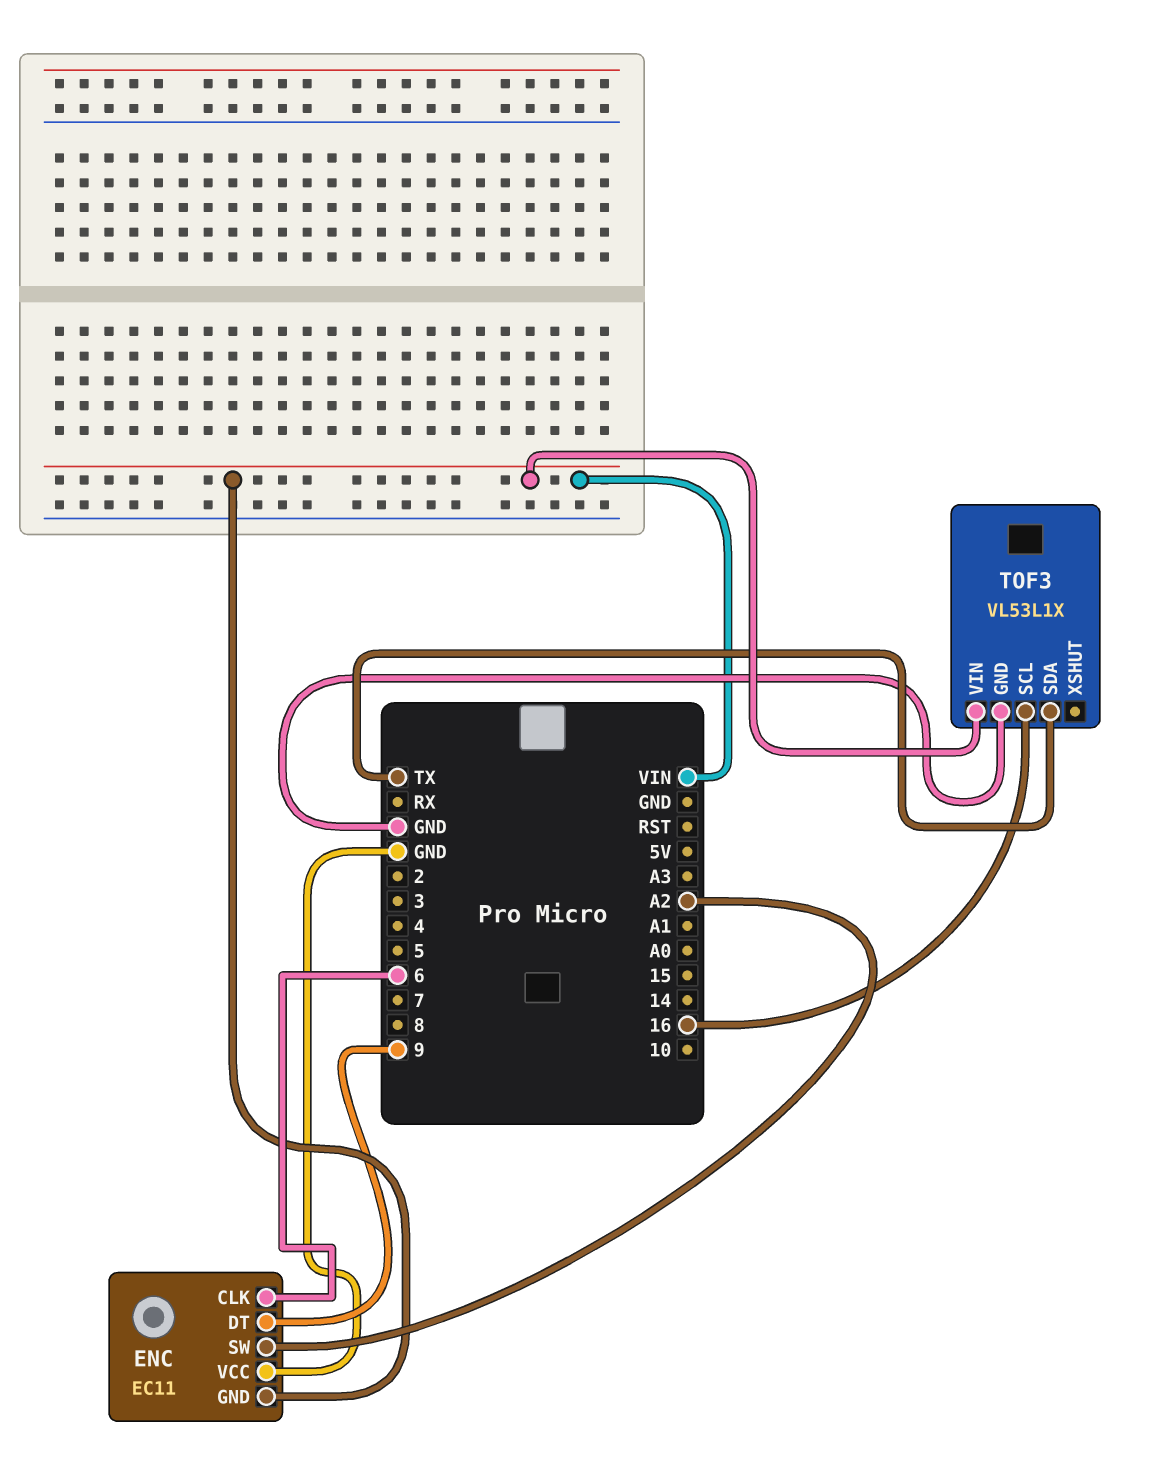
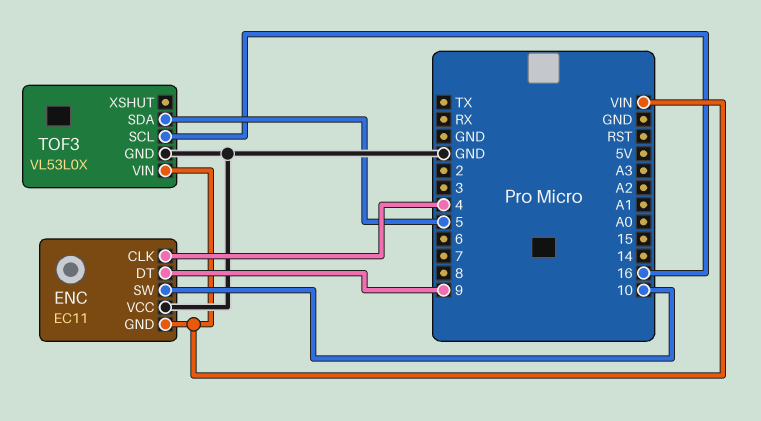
ENC pin CLK: 6 -> 4
ENC pin SW: A2 -> 10
TOF3: VL53L1X -> VL53L0X
TOF3 pin SDA: TX -> 5

